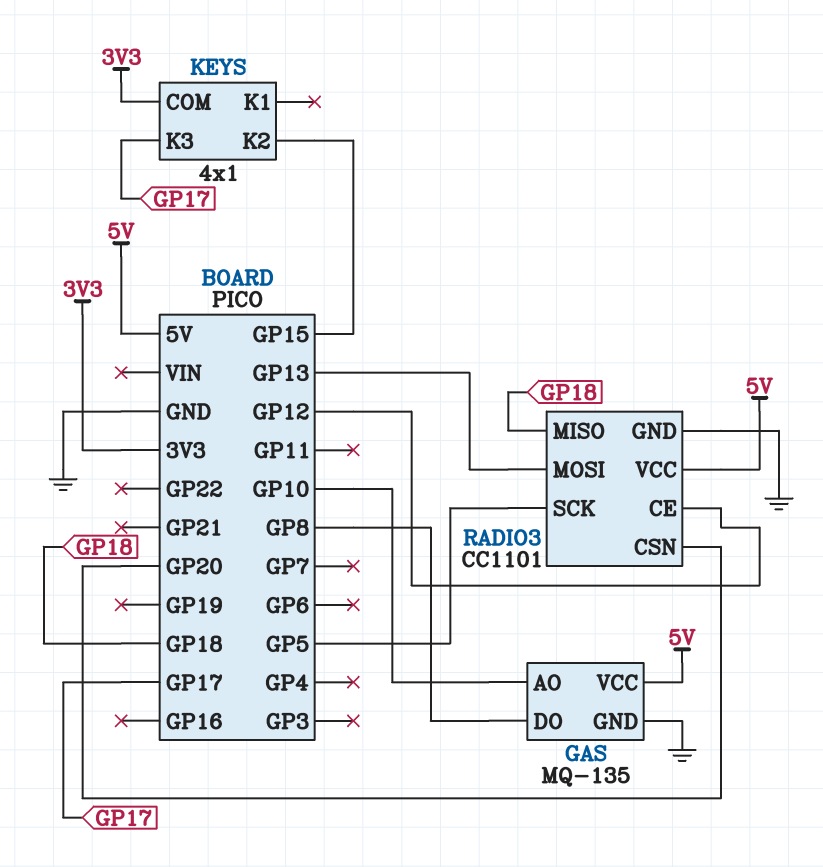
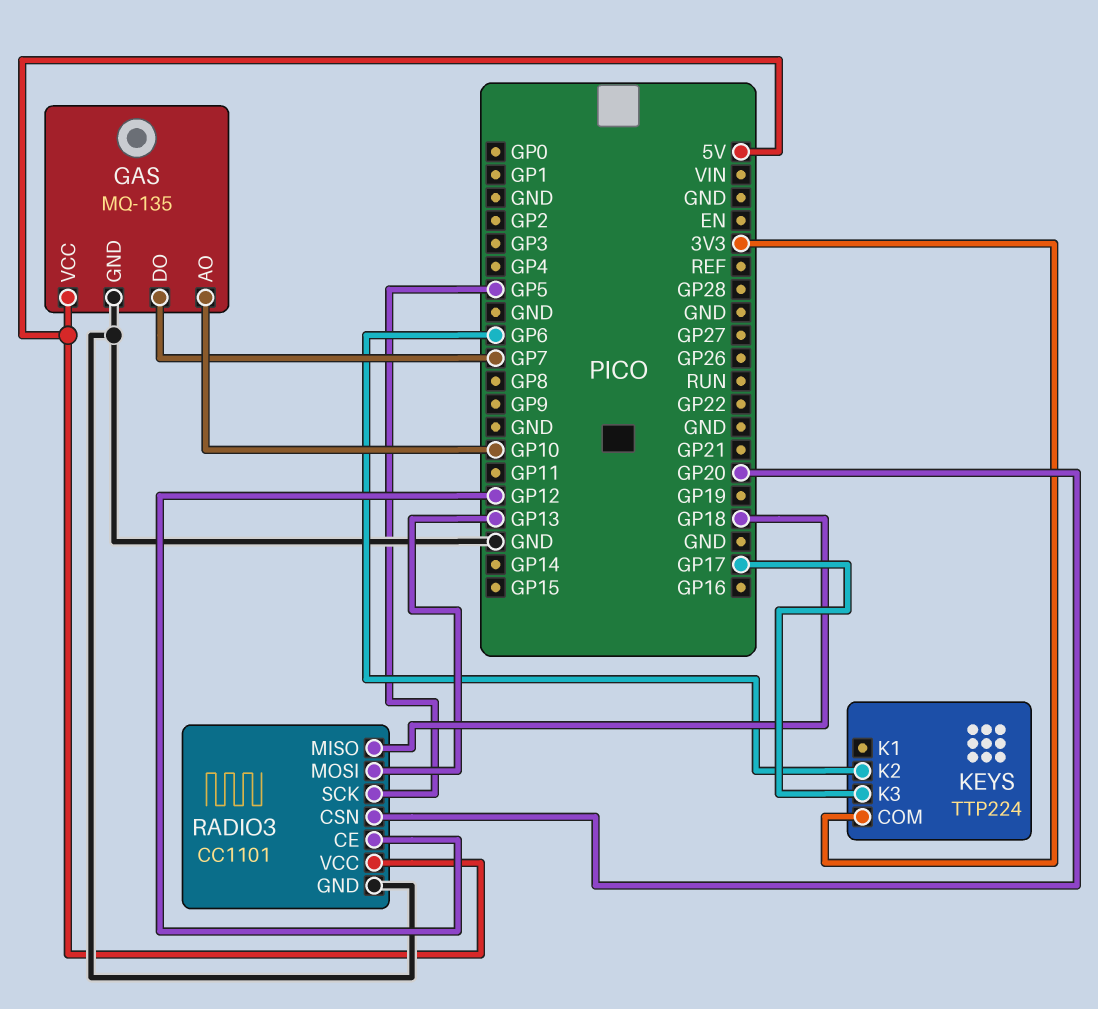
GAS pin DO: GP8 -> GP7
KEYS: 4x1 -> TTP224
KEYS pin K2: GP15 -> GP6

